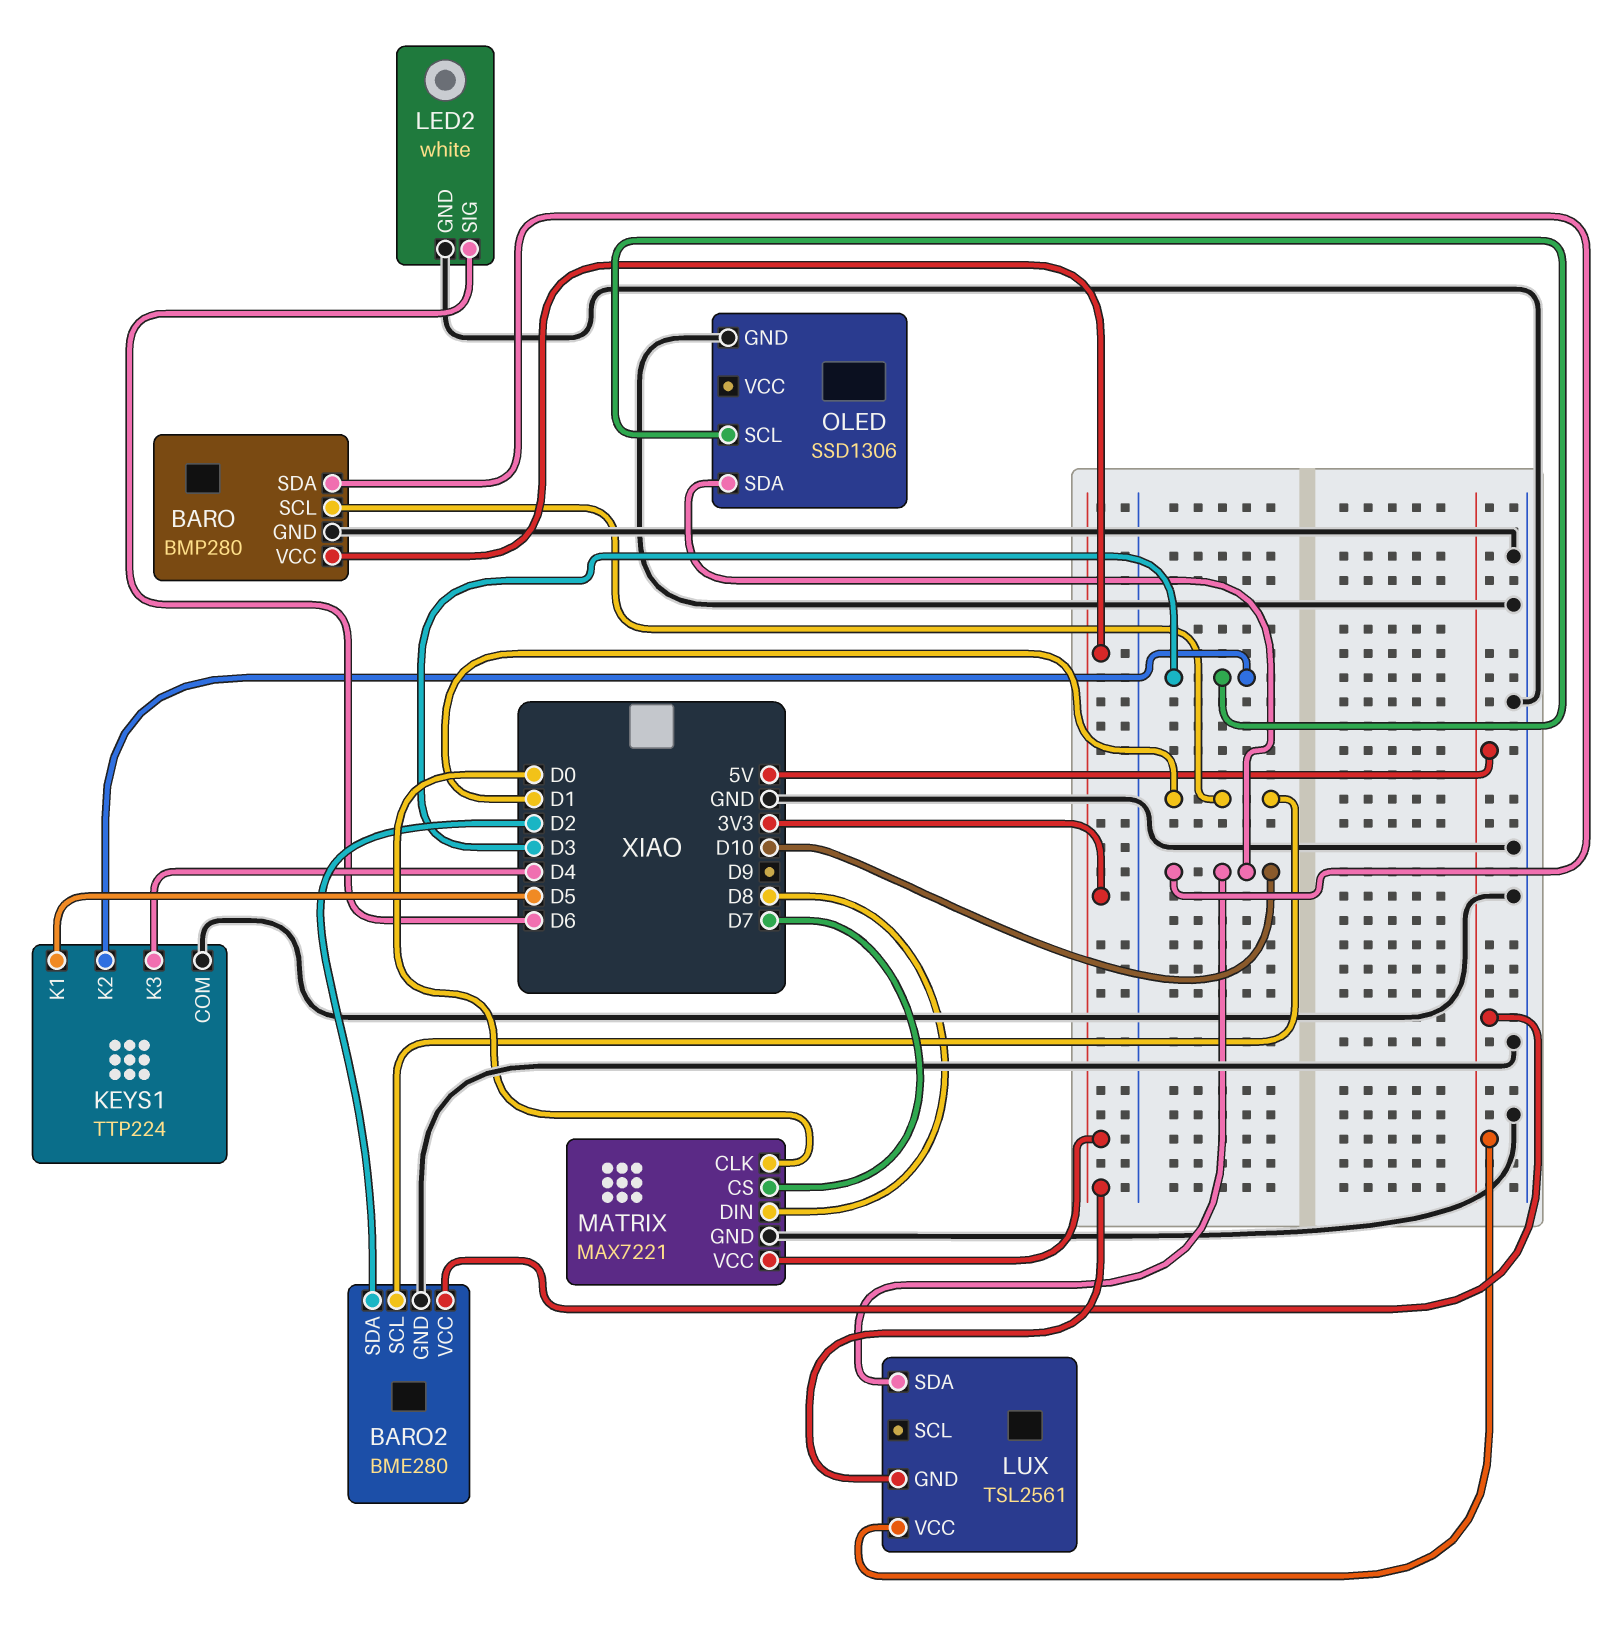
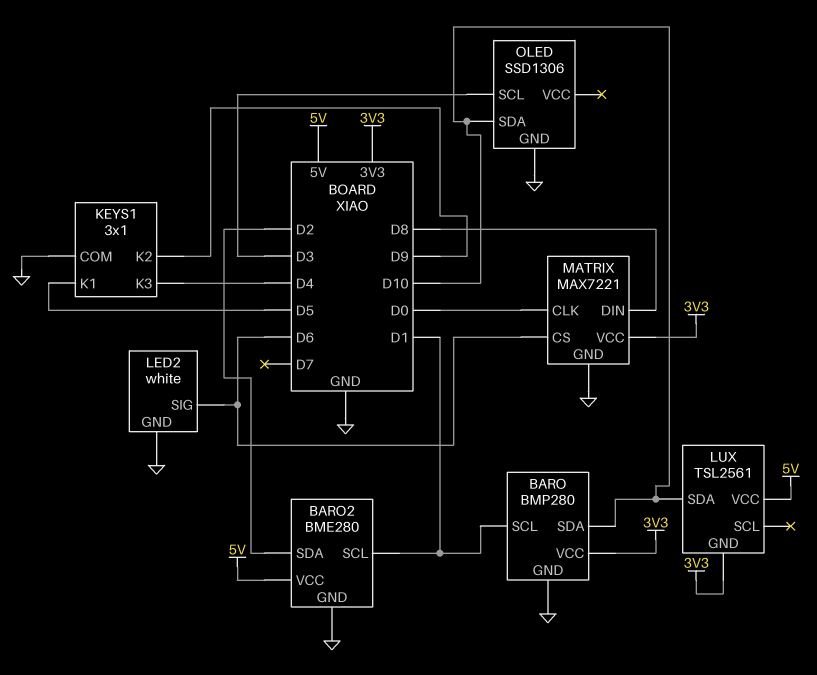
KEYS1: TTP224 -> 3x1
KEYS1 pin K2: D3 -> D9
MATRIX pin CS: D7 -> D6

